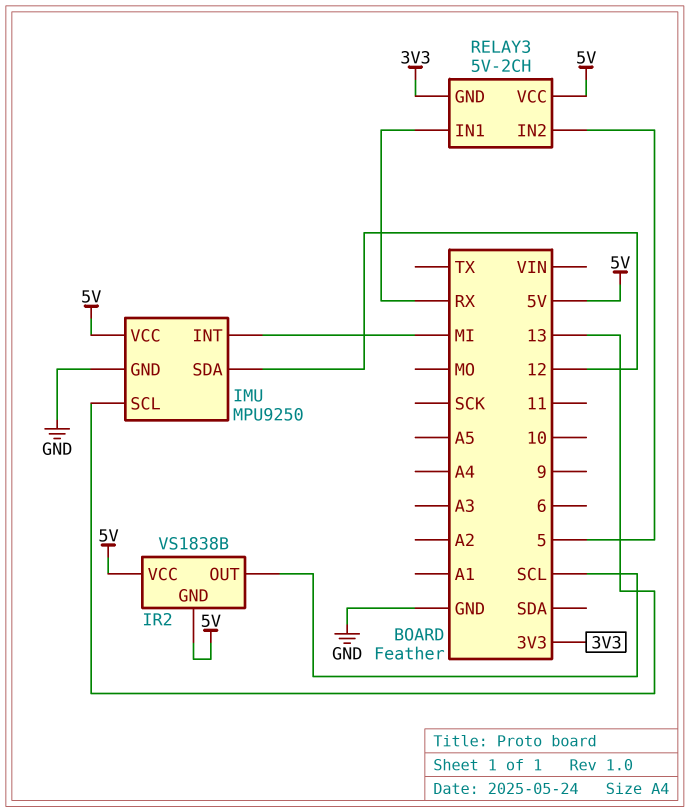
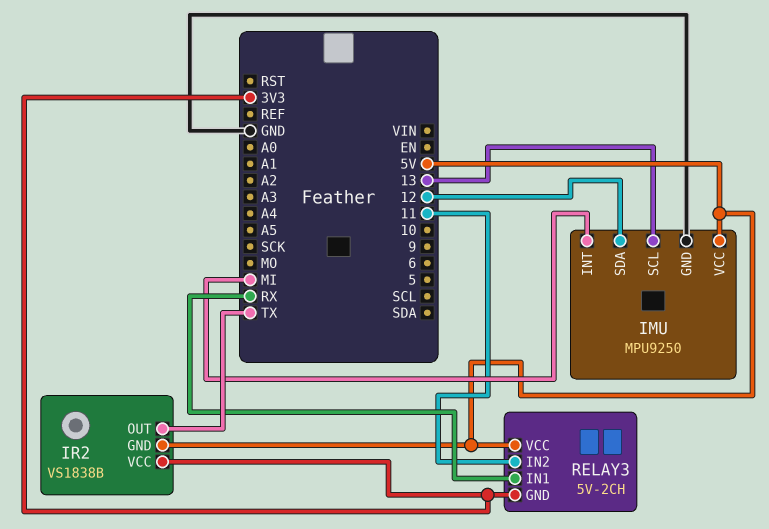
IR2 pin OUT: SCL -> TX
IR2 pin VCC: 5V -> 3V3
RELAY3 pin IN2: 5 -> 11

